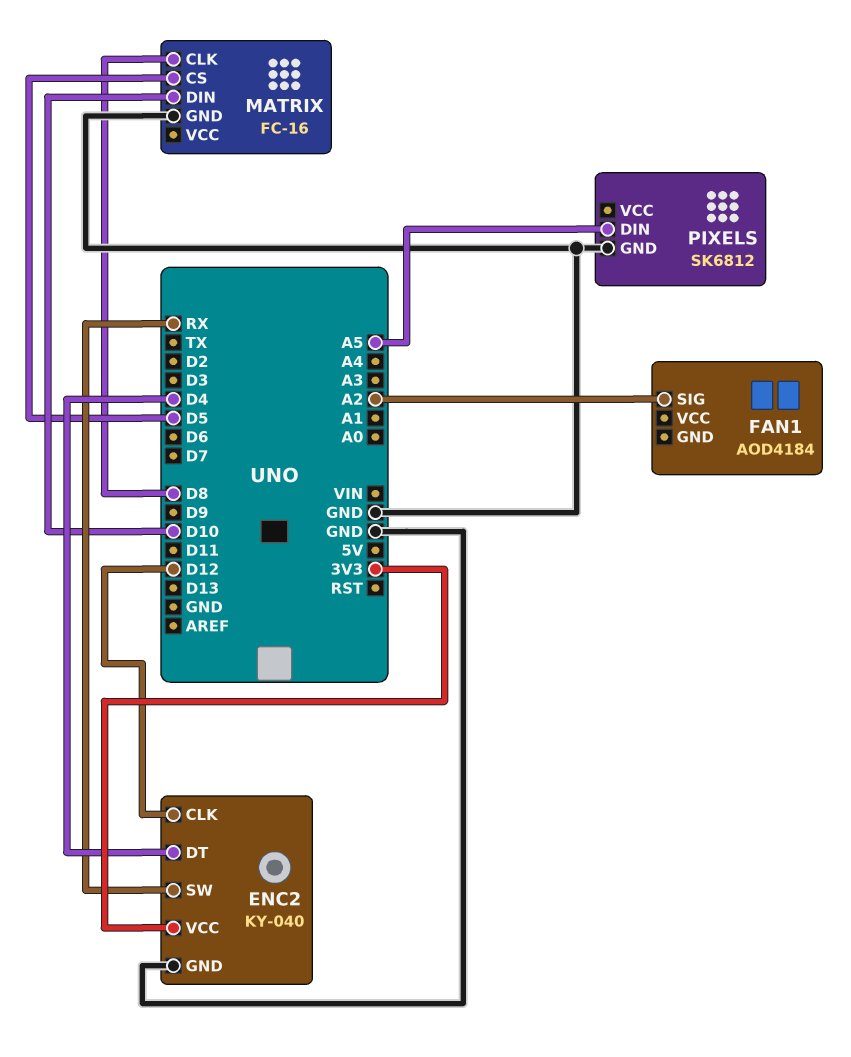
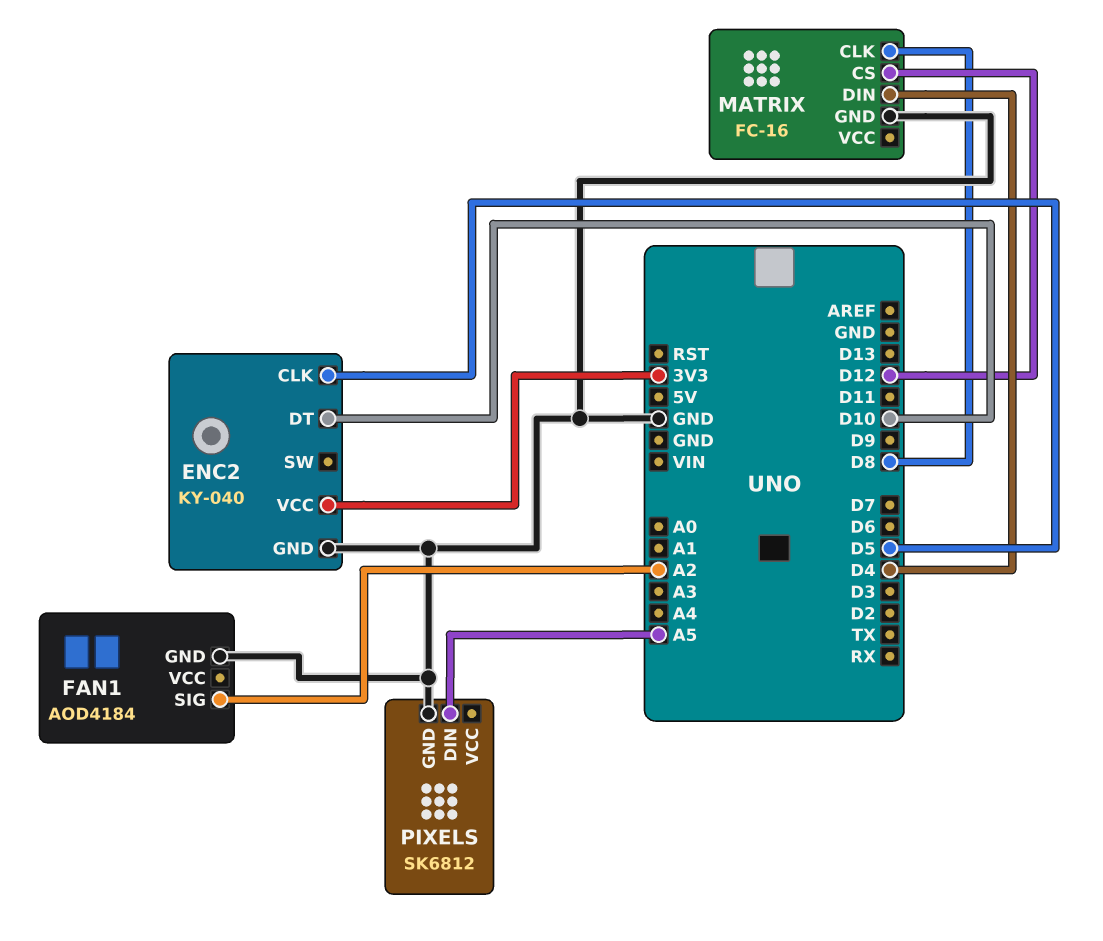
ENC2 pin CLK: D12 -> D5
ENC2 pin DT: D4 -> D10
ENC2 pin SW: RX -> none
FAN1 pin GND: none -> GND
MATRIX pin CS: D5 -> D12
MATRIX pin DIN: D10 -> D4

